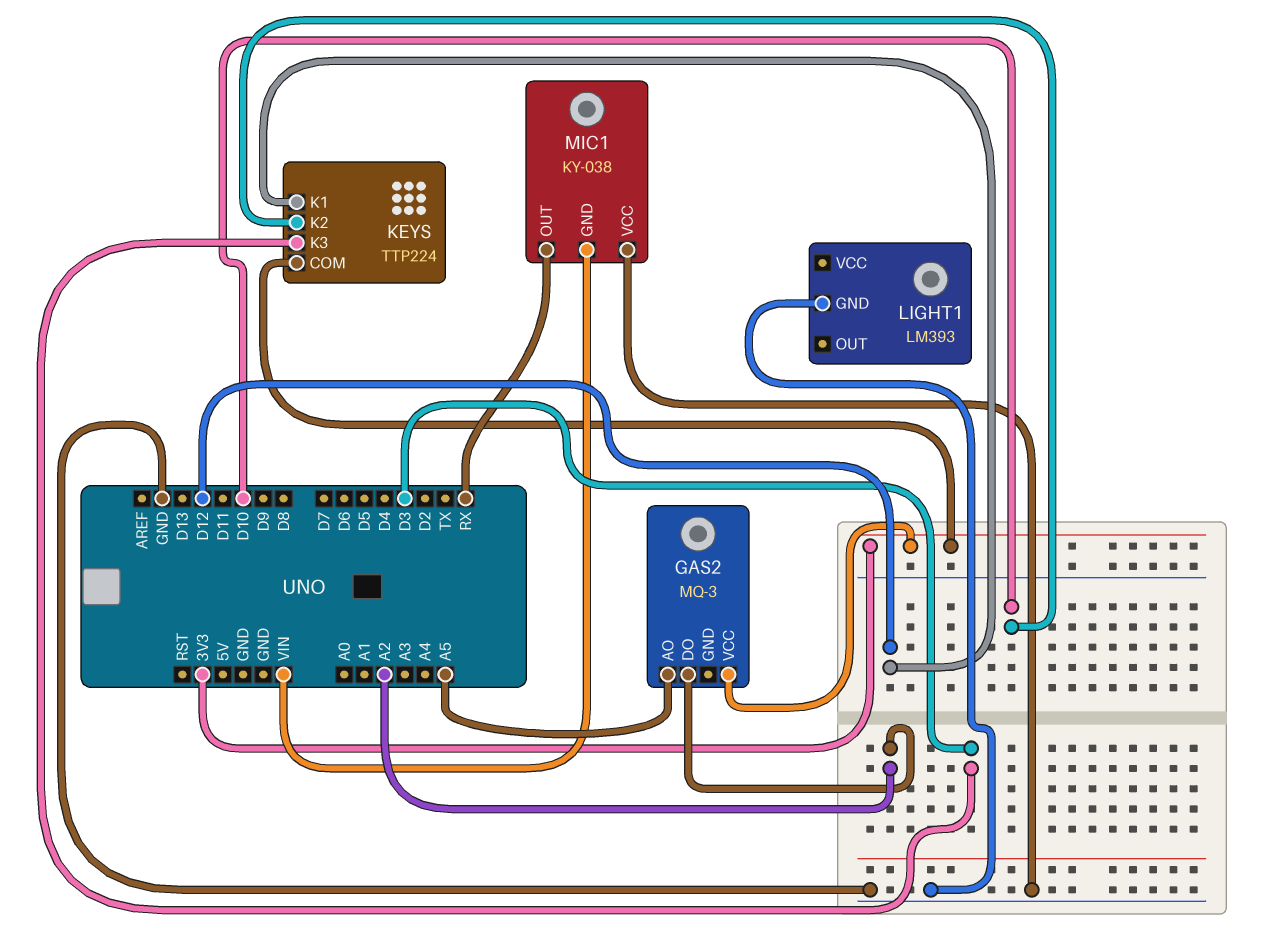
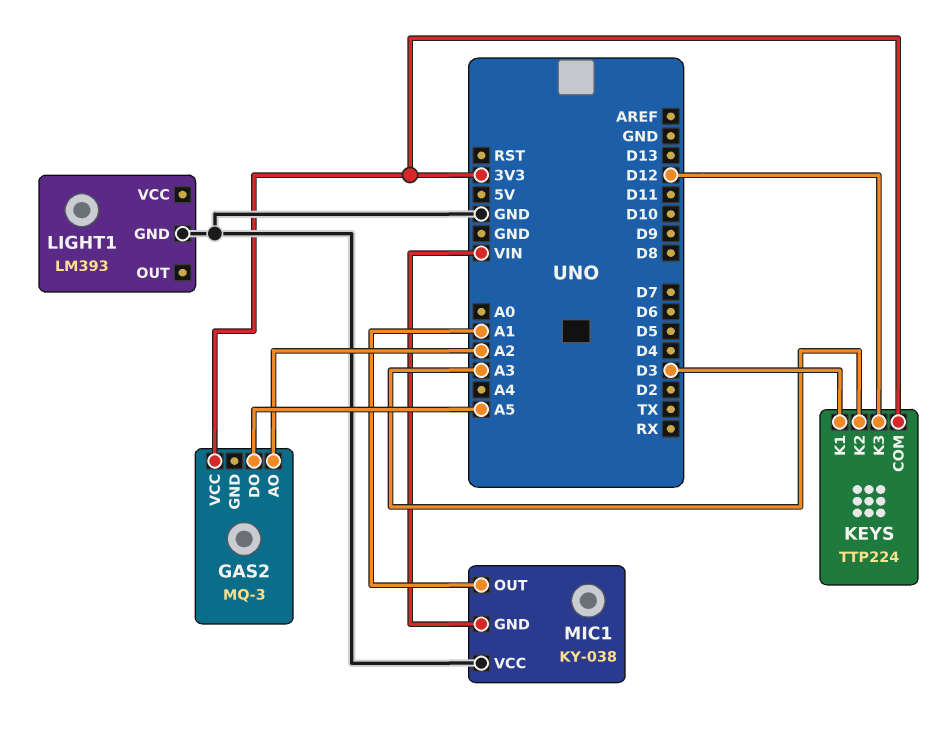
GAS2 pin AO: A5 -> A2
GAS2 pin DO: A2 -> A5
KEYS pin K1: D12 -> D3
KEYS pin K2: D10 -> A3
KEYS pin K3: D3 -> D12
MIC1 pin OUT: RX -> A1

